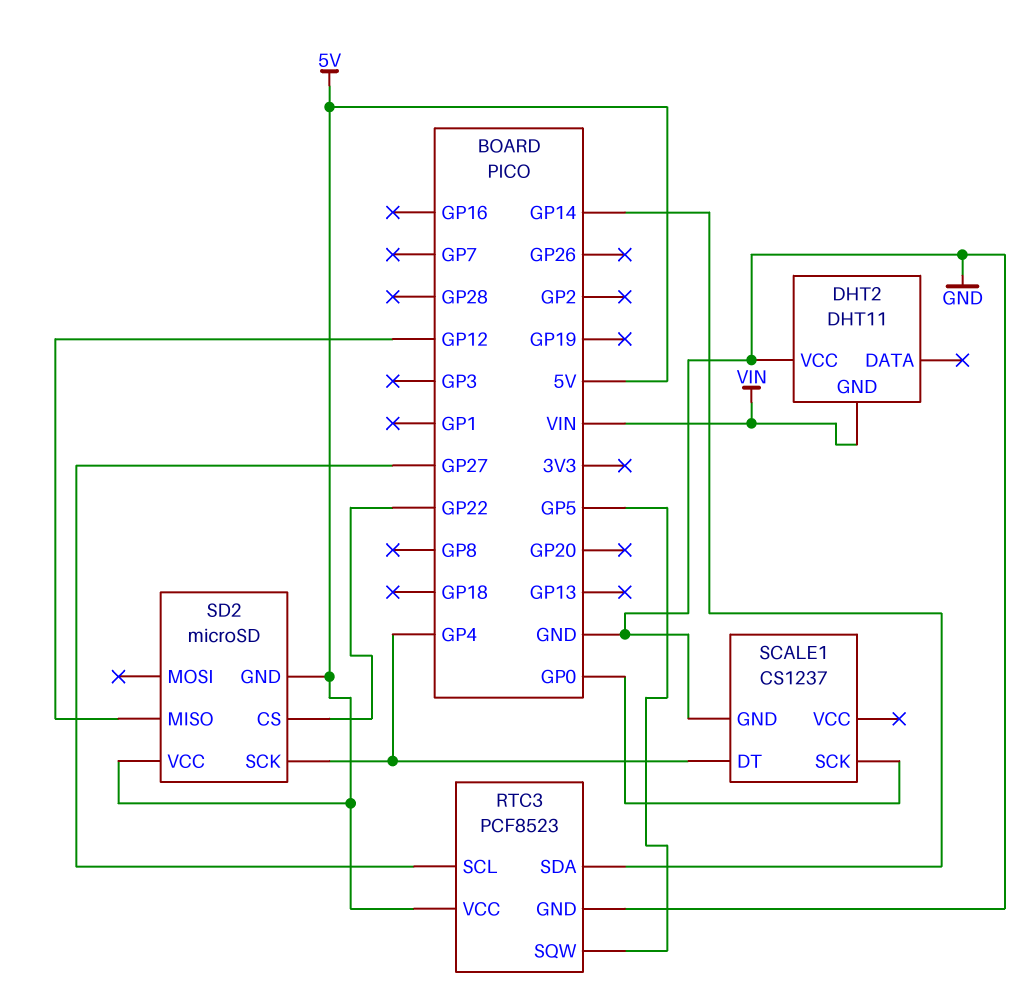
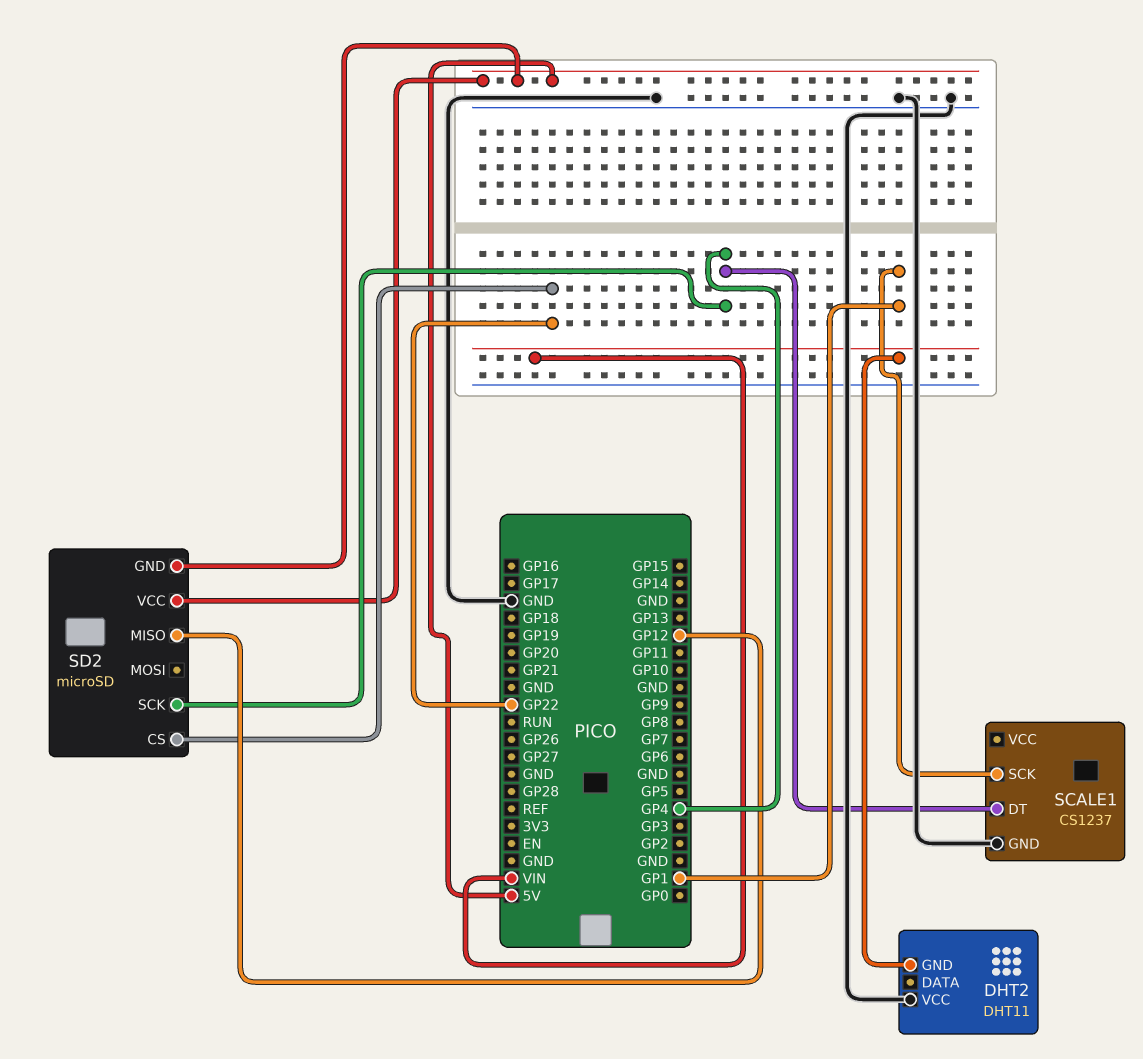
RTC3: PCF8523 -> none
RTC3 pin GND: GND -> none
RTC3 pin SCL: GP27 -> none
RTC3 pin SDA: GP14 -> none
RTC3 pin SQW: GP5 -> none
RTC3 pin VCC: 5V -> none
SCALE1 pin SCK: GP0 -> GP1

